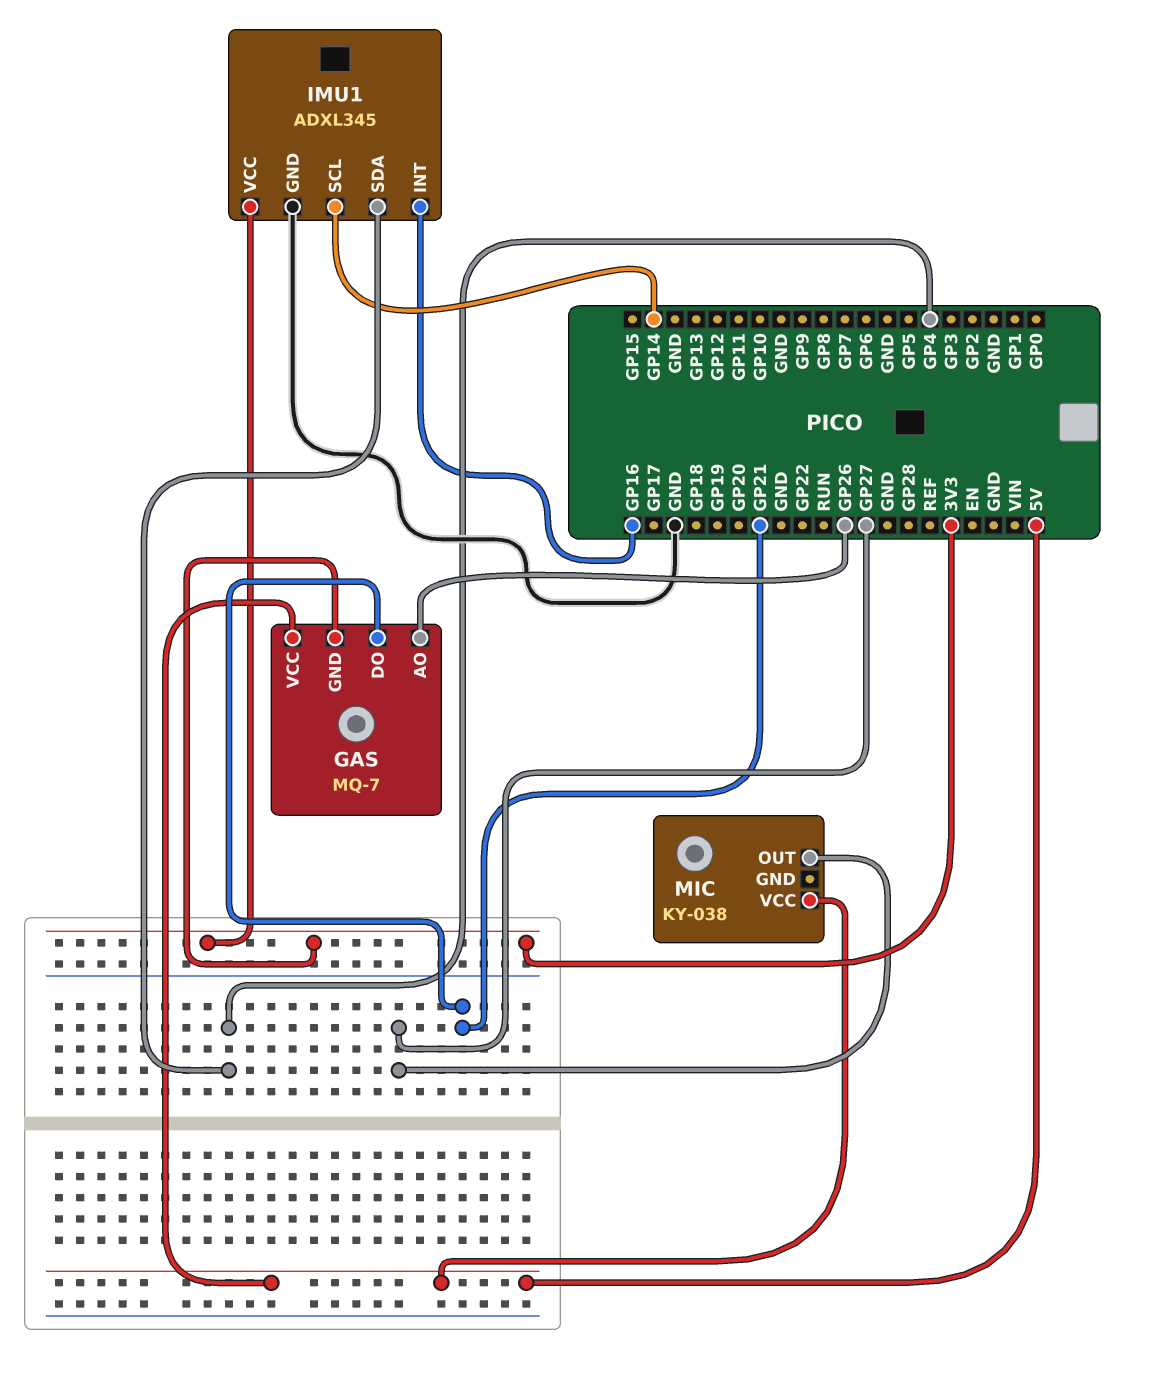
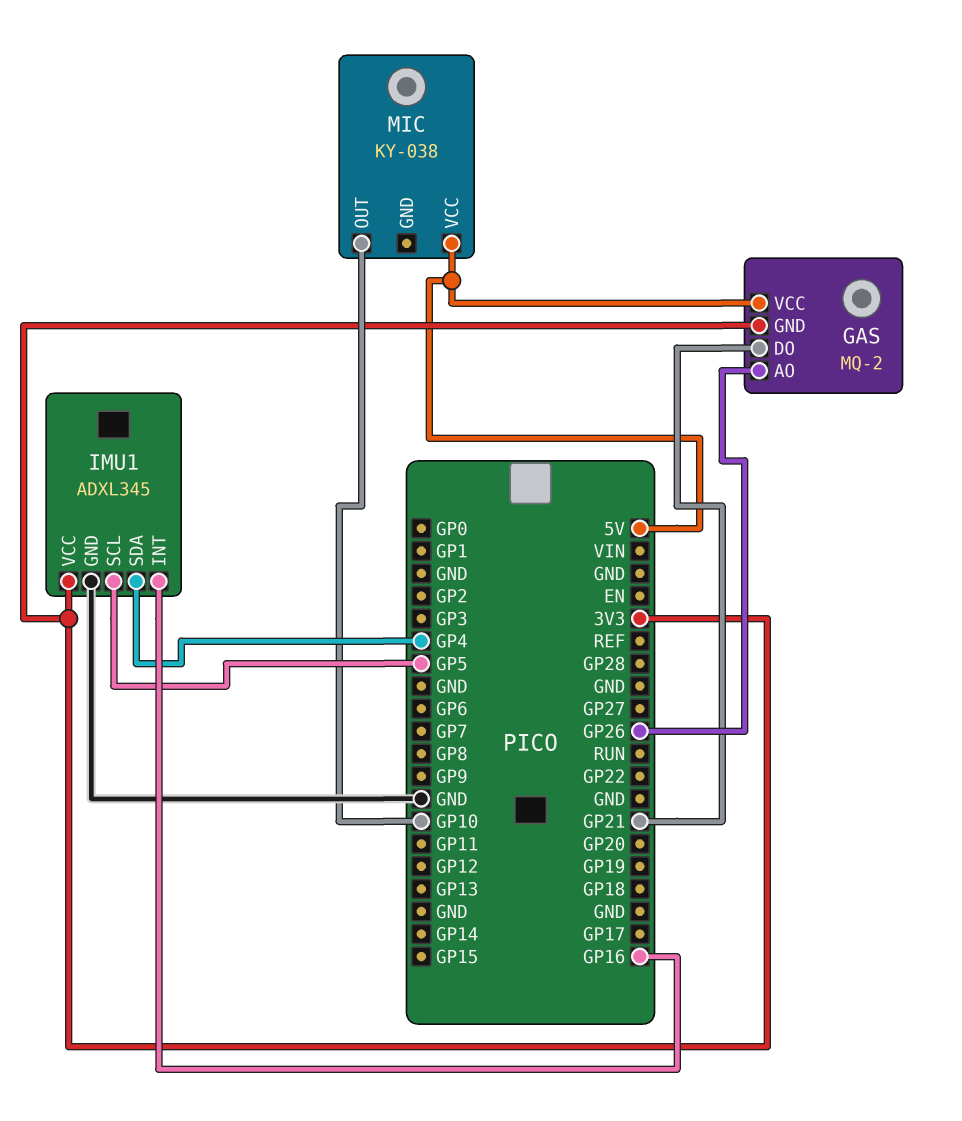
GAS: MQ-7 -> MQ-2
IMU1 pin SCL: GP14 -> GP5
MIC pin OUT: GP27 -> GP10

